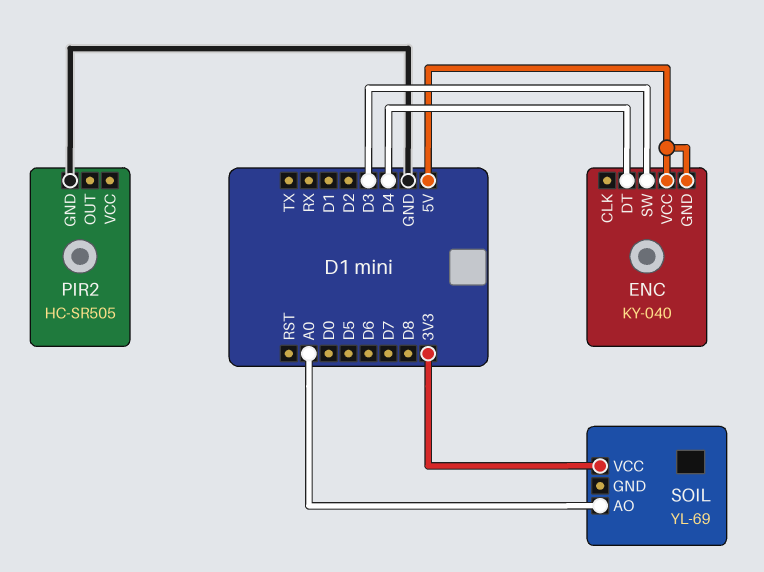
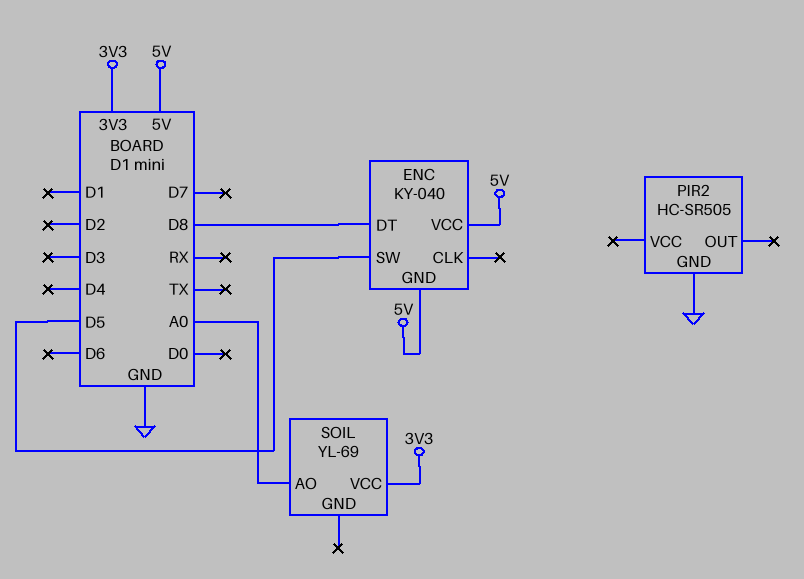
ENC pin DT: D4 -> D8
ENC pin SW: D3 -> D5

